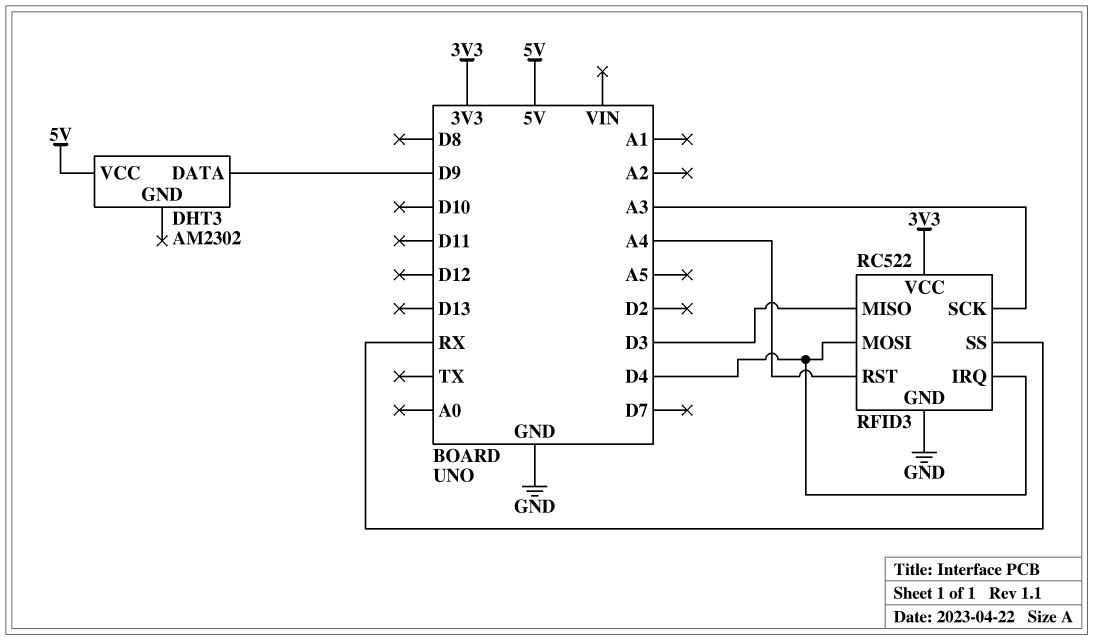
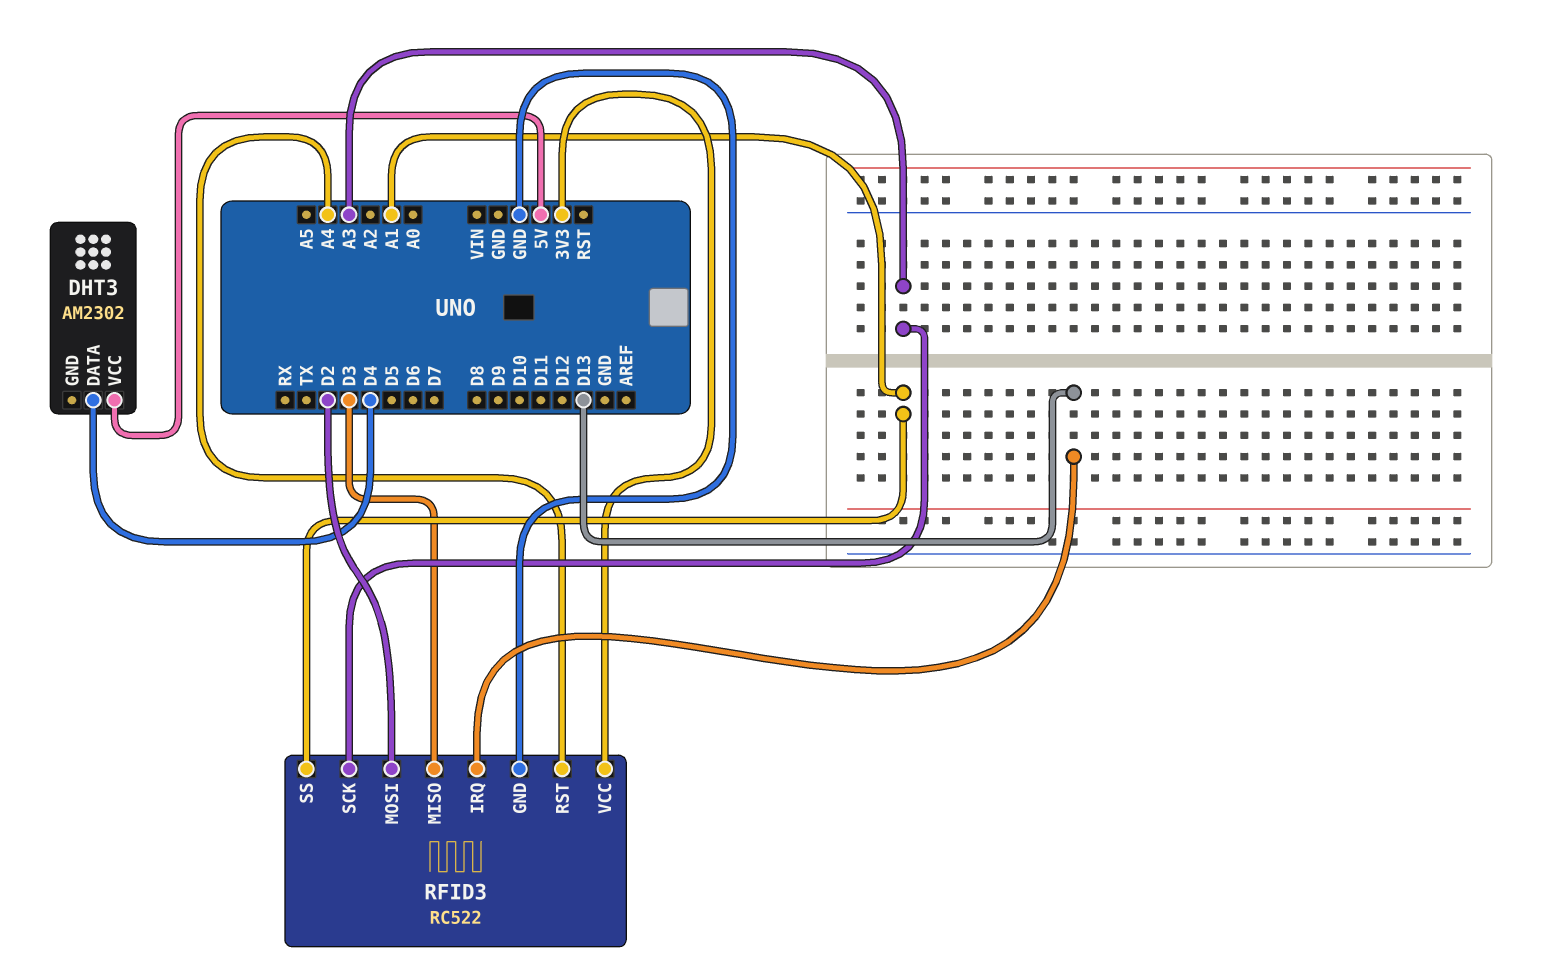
DHT3 pin DATA: D9 -> D4
RFID3 pin IRQ: D4 -> D13
RFID3 pin MOSI: D4 -> D2
RFID3 pin SS: RX -> A1

